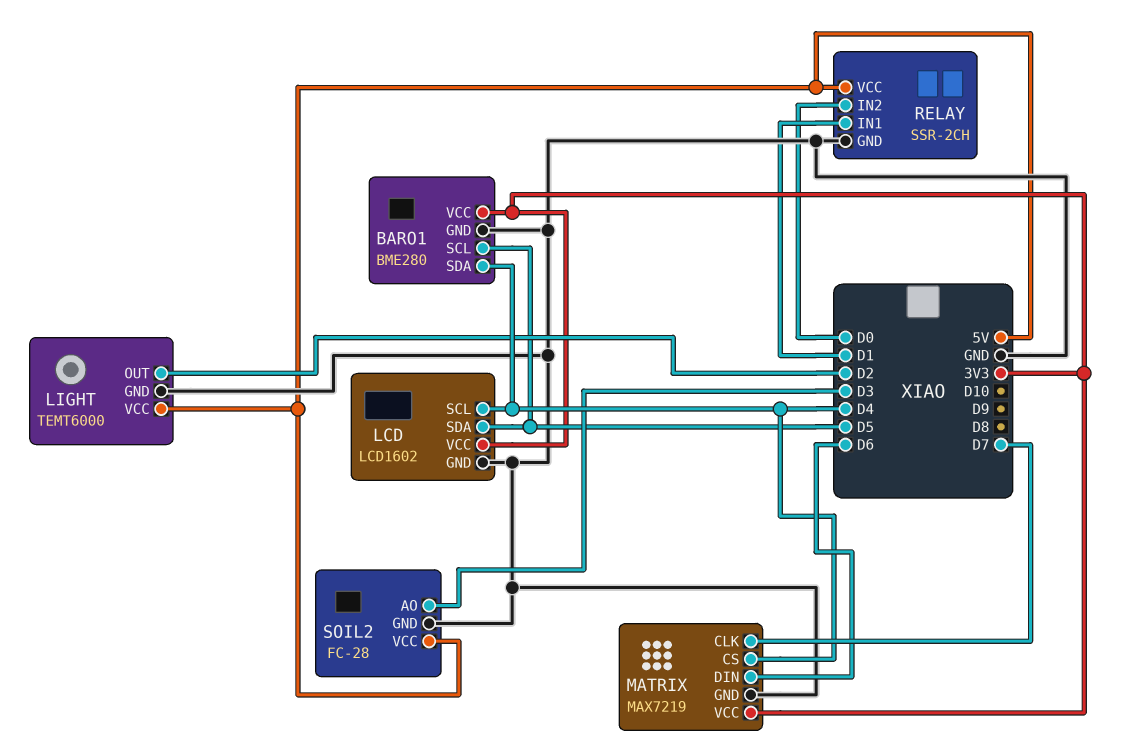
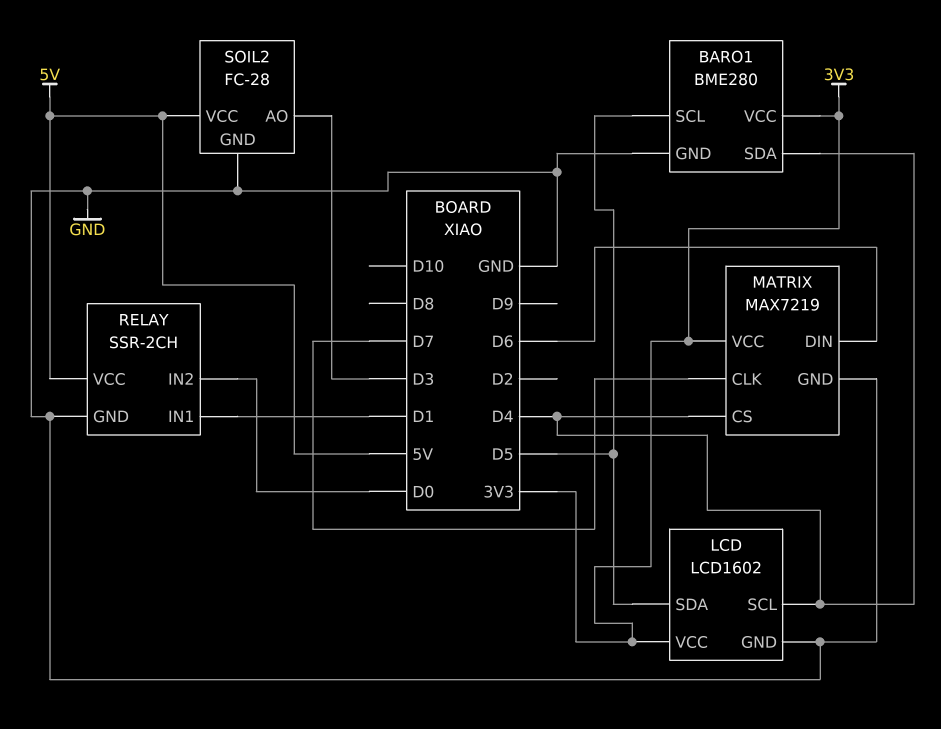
LIGHT: TEMT6000 -> none
LIGHT pin GND: GND -> none
LIGHT pin OUT: D2 -> none
LIGHT pin VCC: 5V -> none

